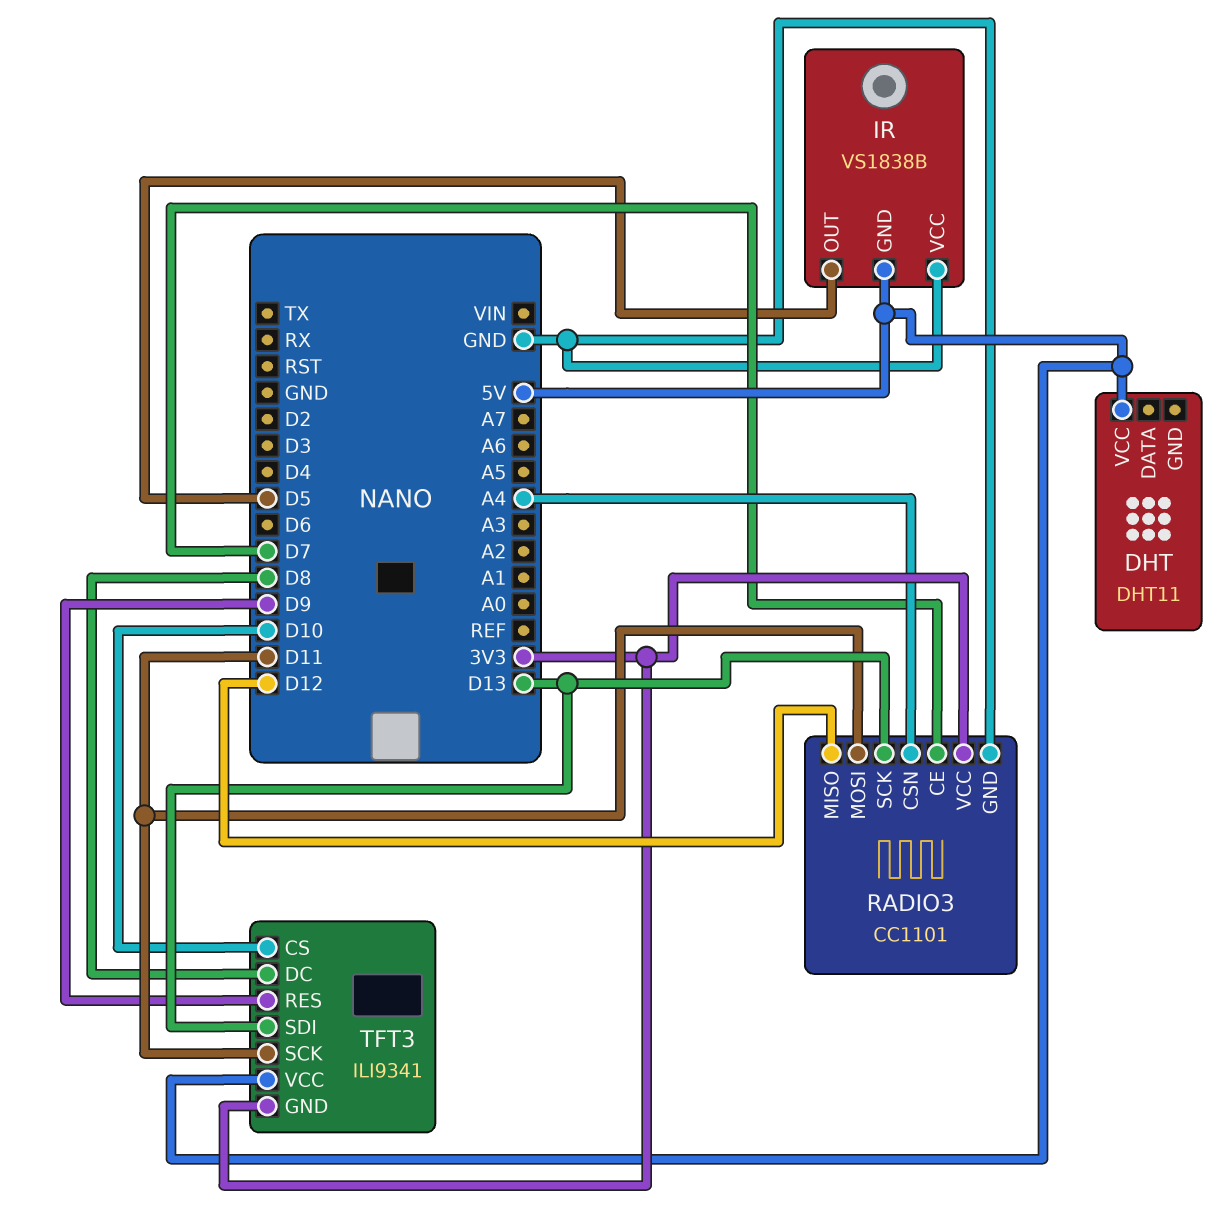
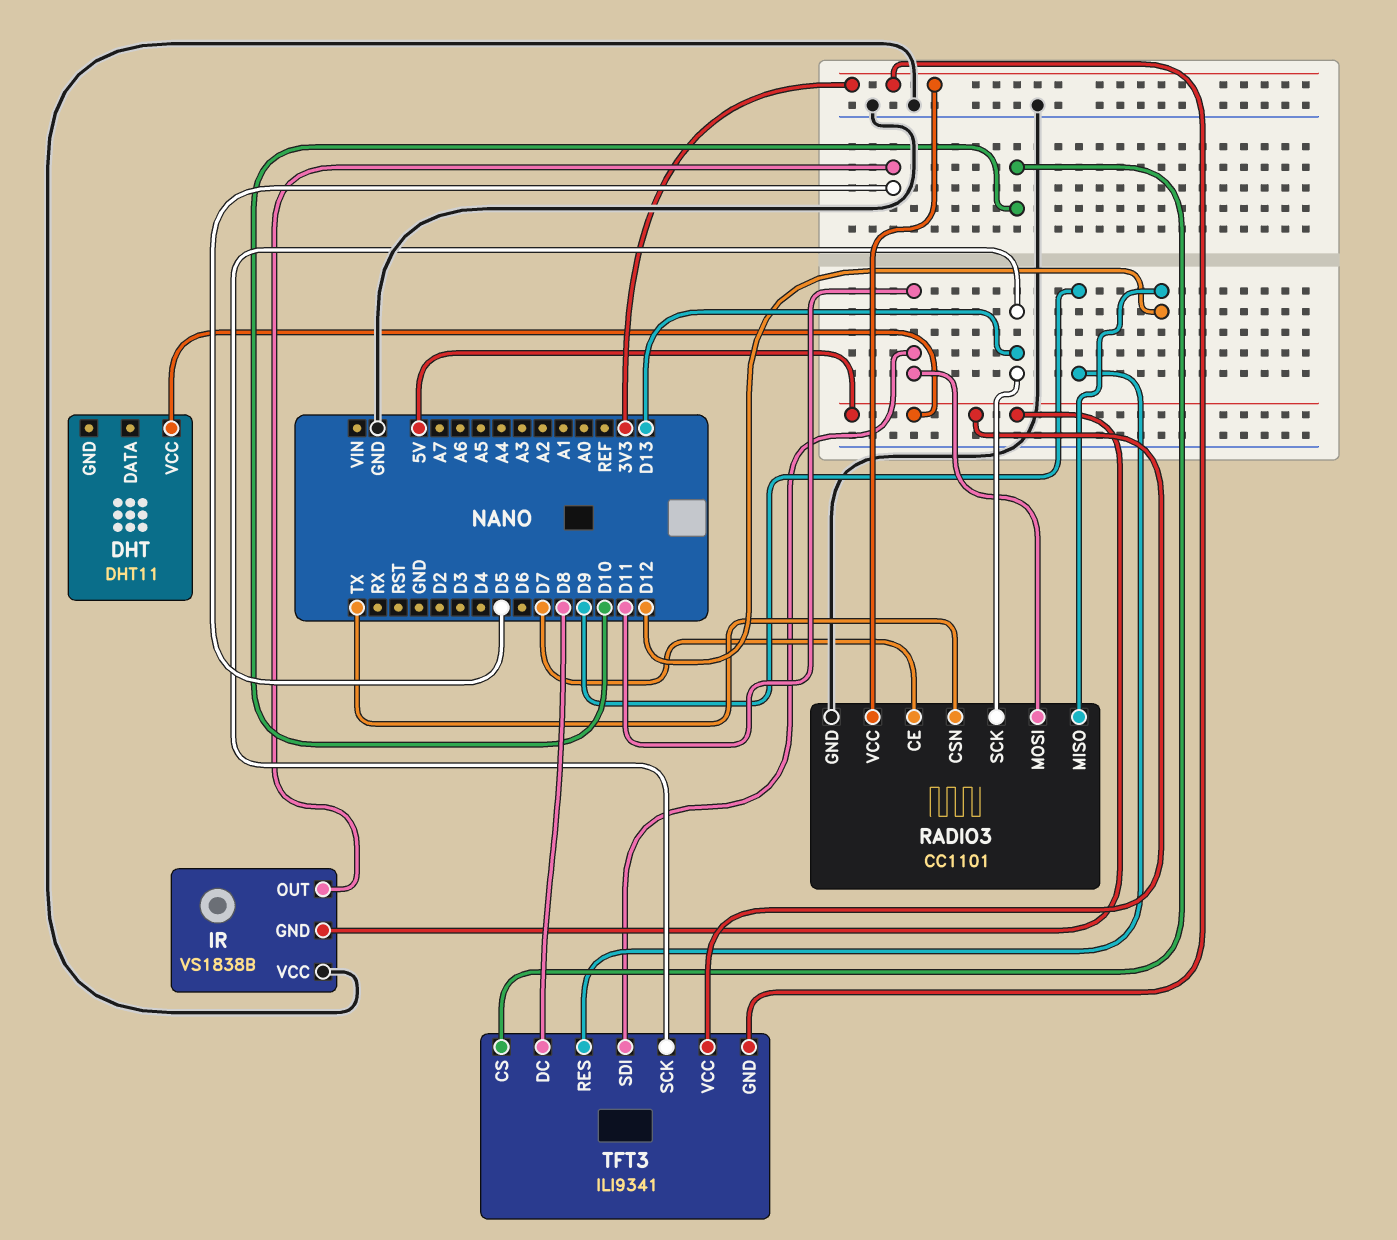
RADIO3 pin CSN: A4 -> TX
TFT3 pin SCK: D11 -> D13
TFT3 pin SDI: D13 -> D11

